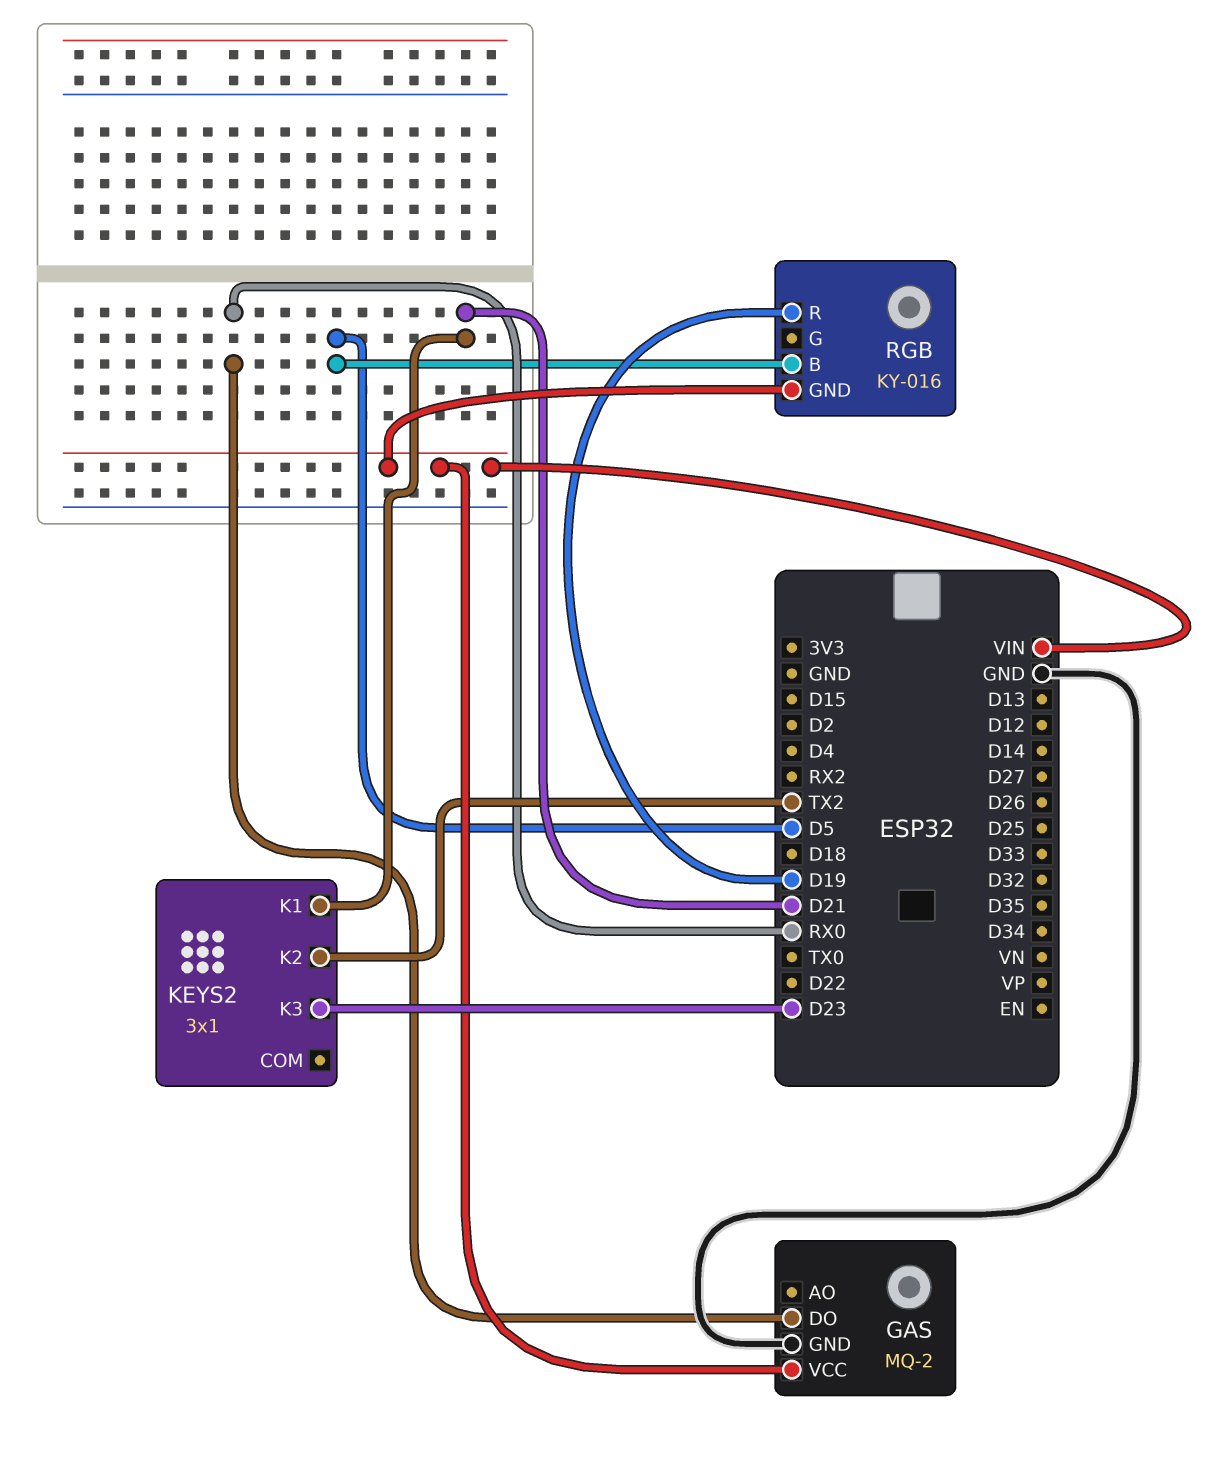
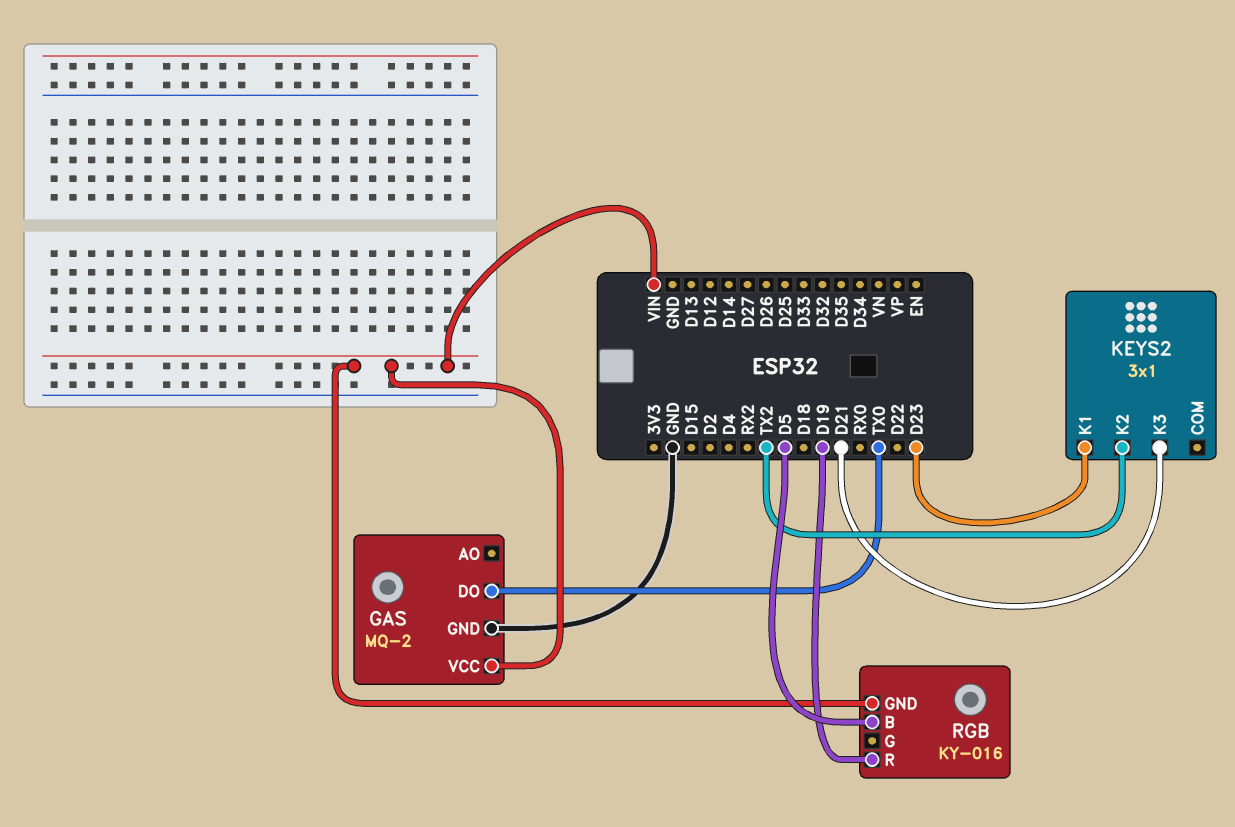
GAS pin DO: RX0 -> TX0
KEYS2 pin K1: D21 -> D23
KEYS2 pin K3: D23 -> D21

